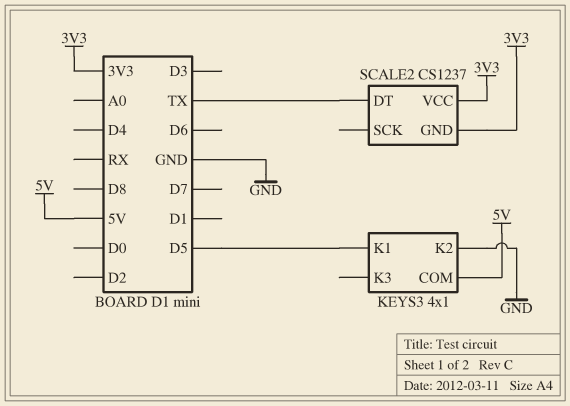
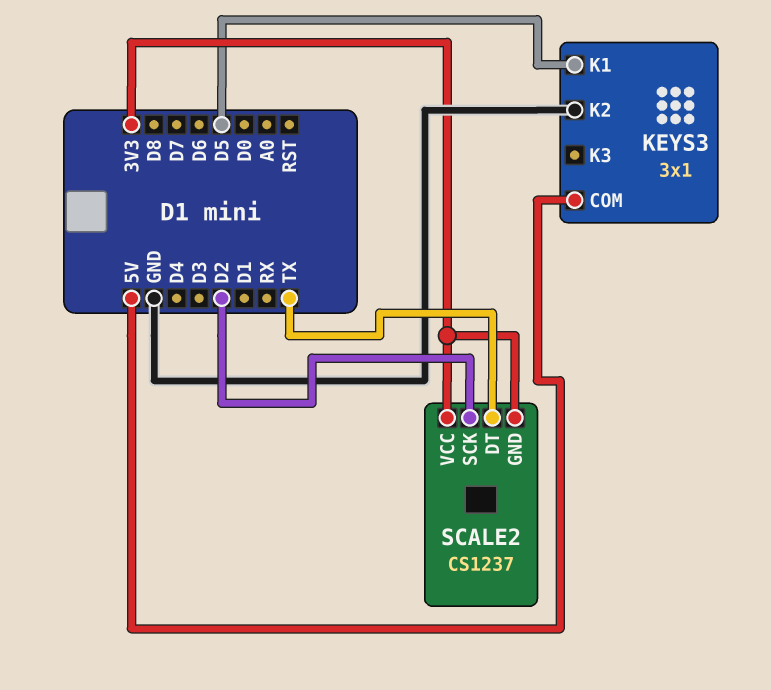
KEYS3: 4x1 -> 3x1
SCALE2 pin SCK: none -> D2

